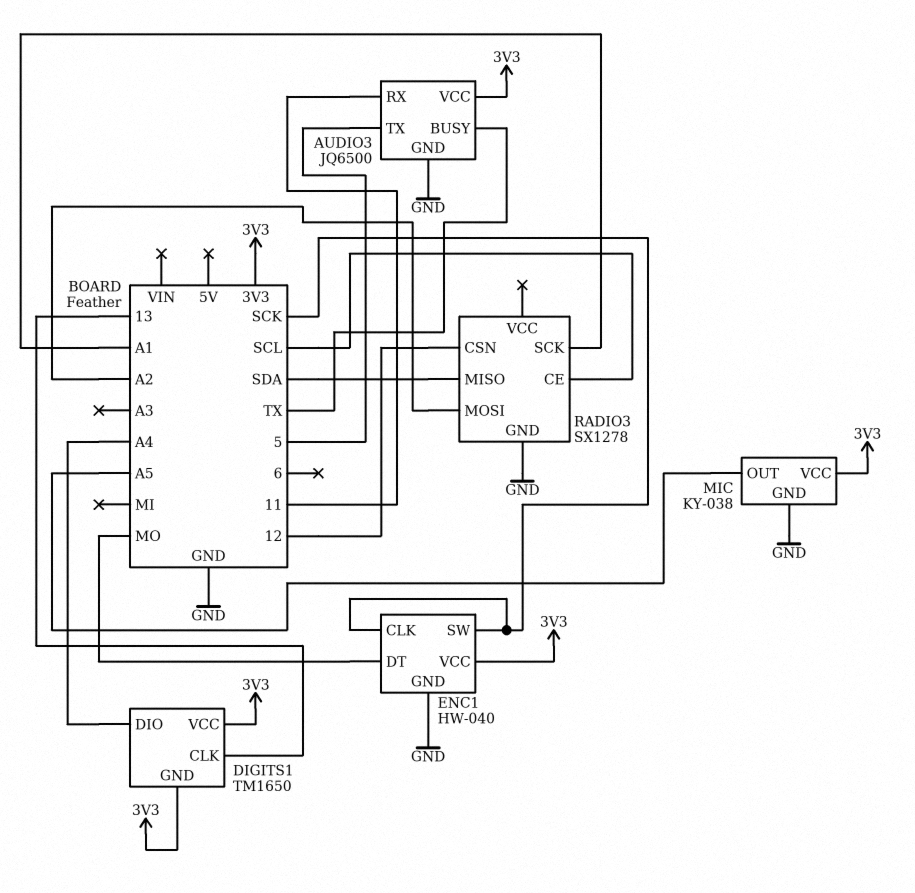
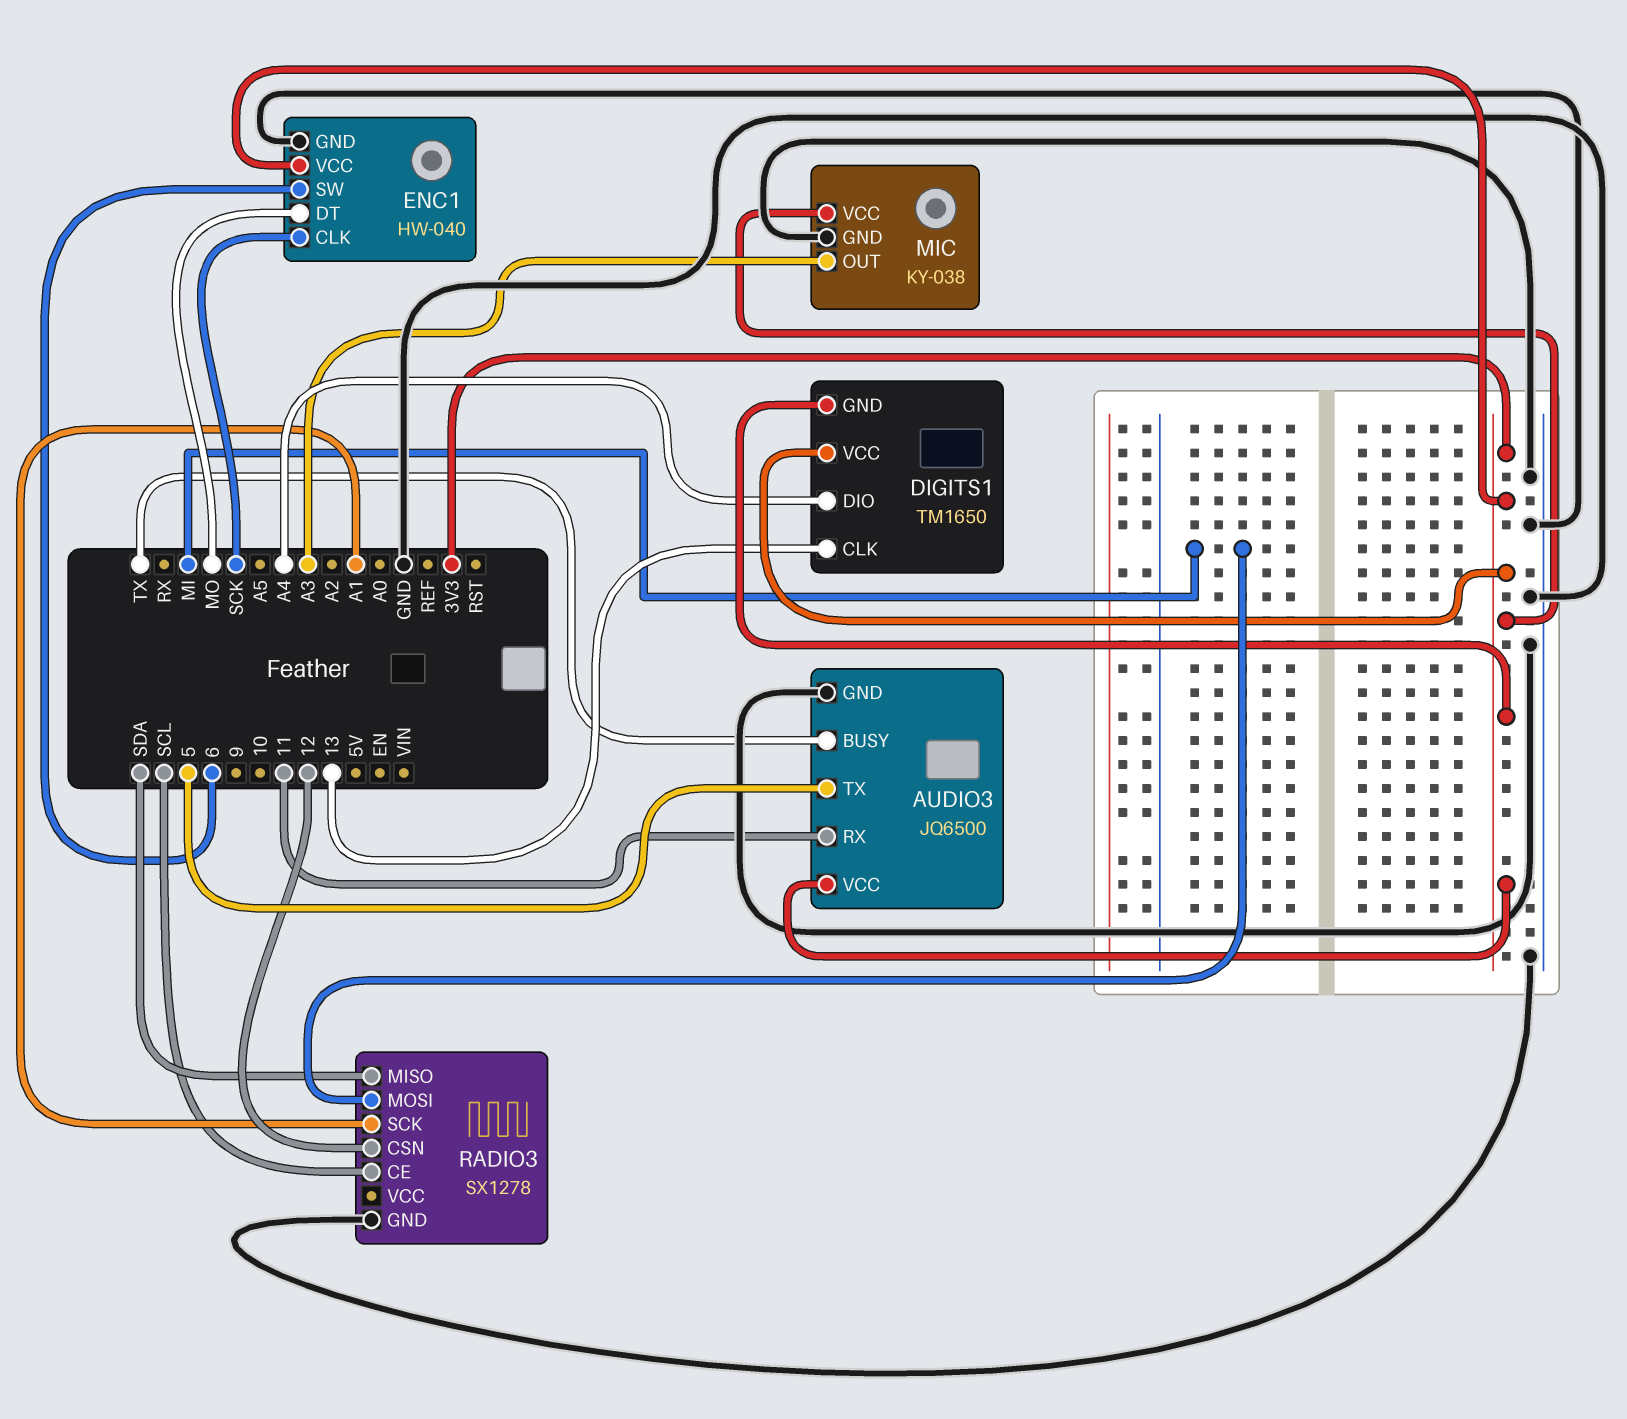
ENC1 pin SW: SCK -> 6
MIC pin OUT: A5 -> A3
RADIO3 pin MOSI: A2 -> MI

